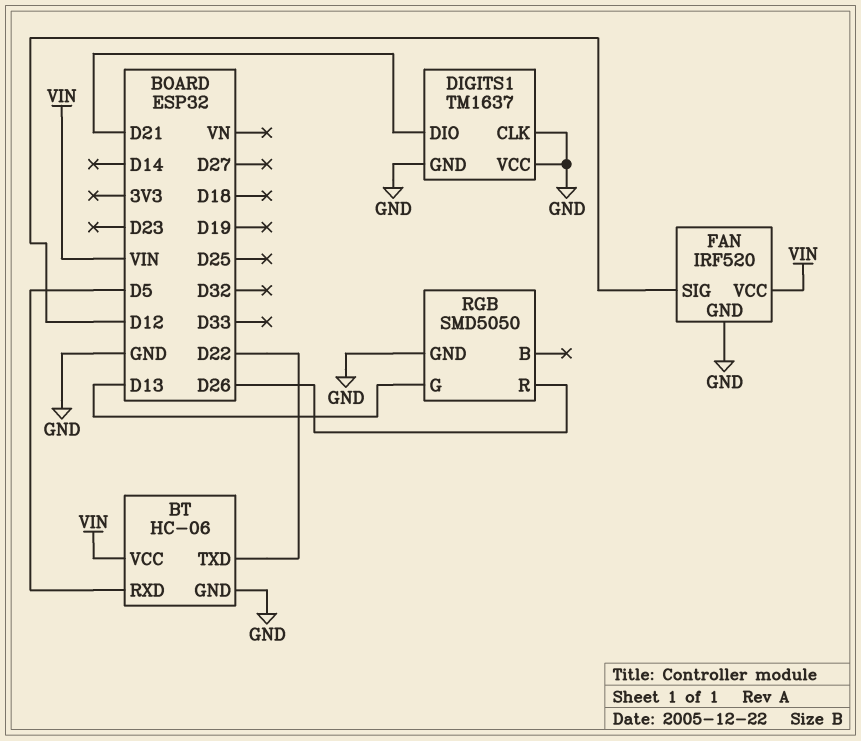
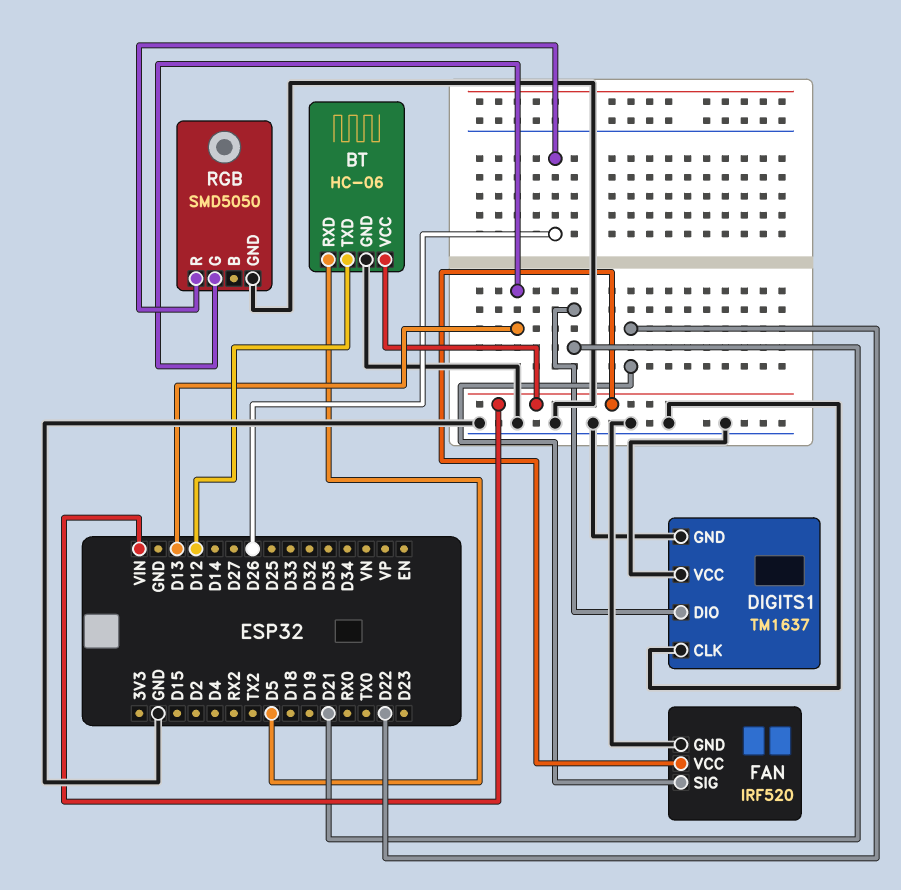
BT pin TXD: D22 -> D12
FAN pin SIG: D12 -> D22

